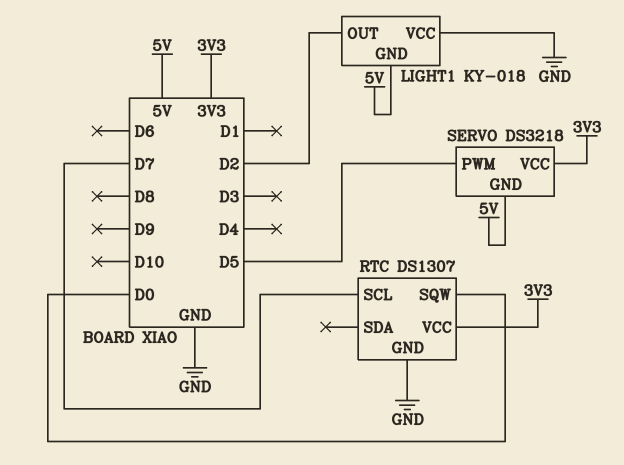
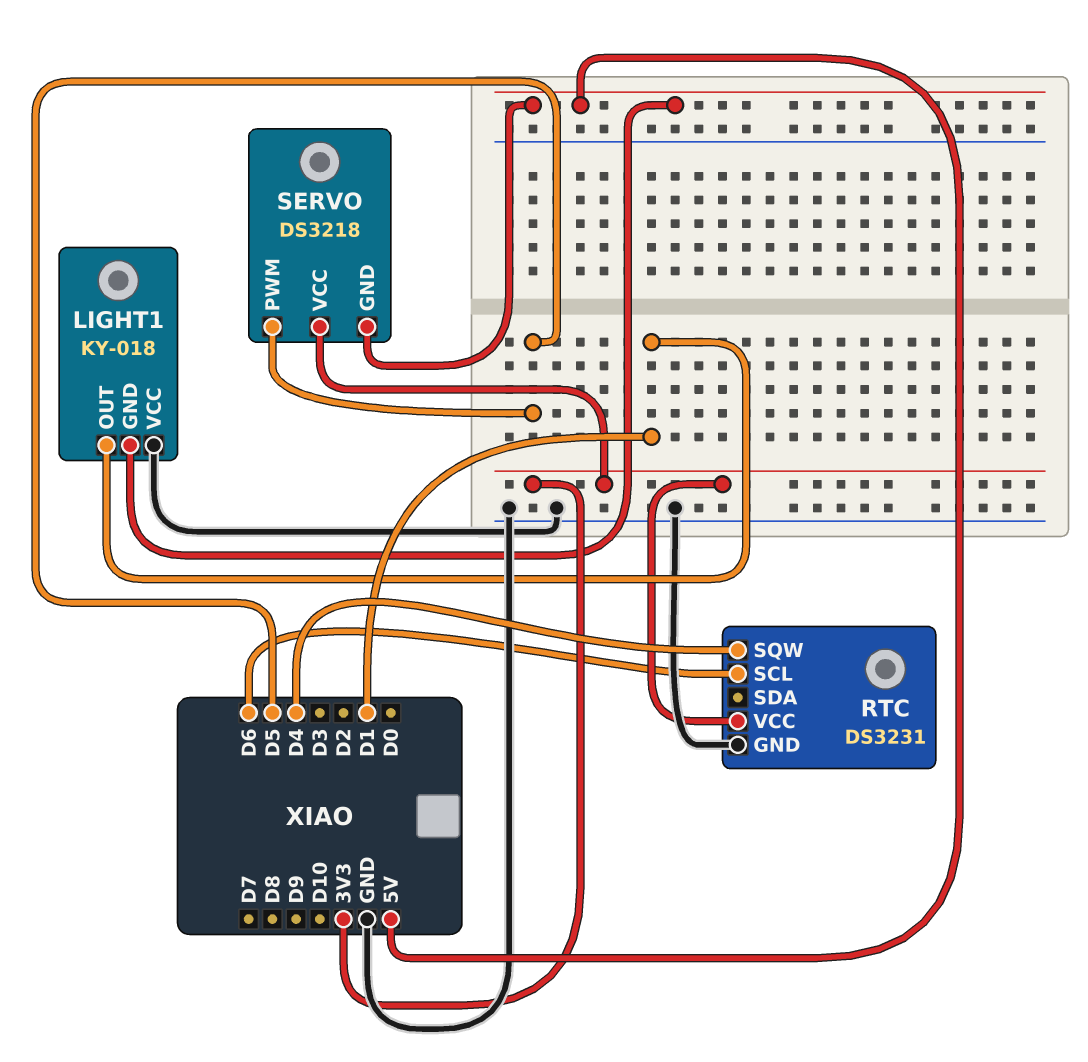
LIGHT1 pin OUT: D2 -> D1
RTC: DS1307 -> DS3231
RTC pin SCL: D7 -> D6
RTC pin SQW: D0 -> D4

